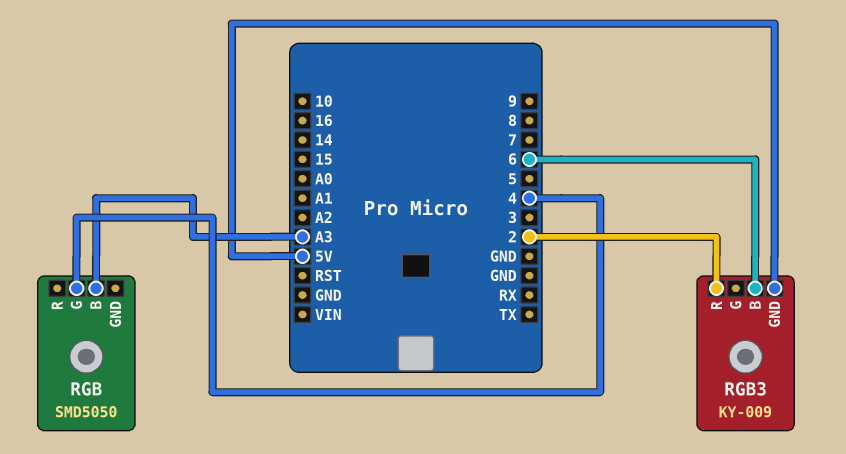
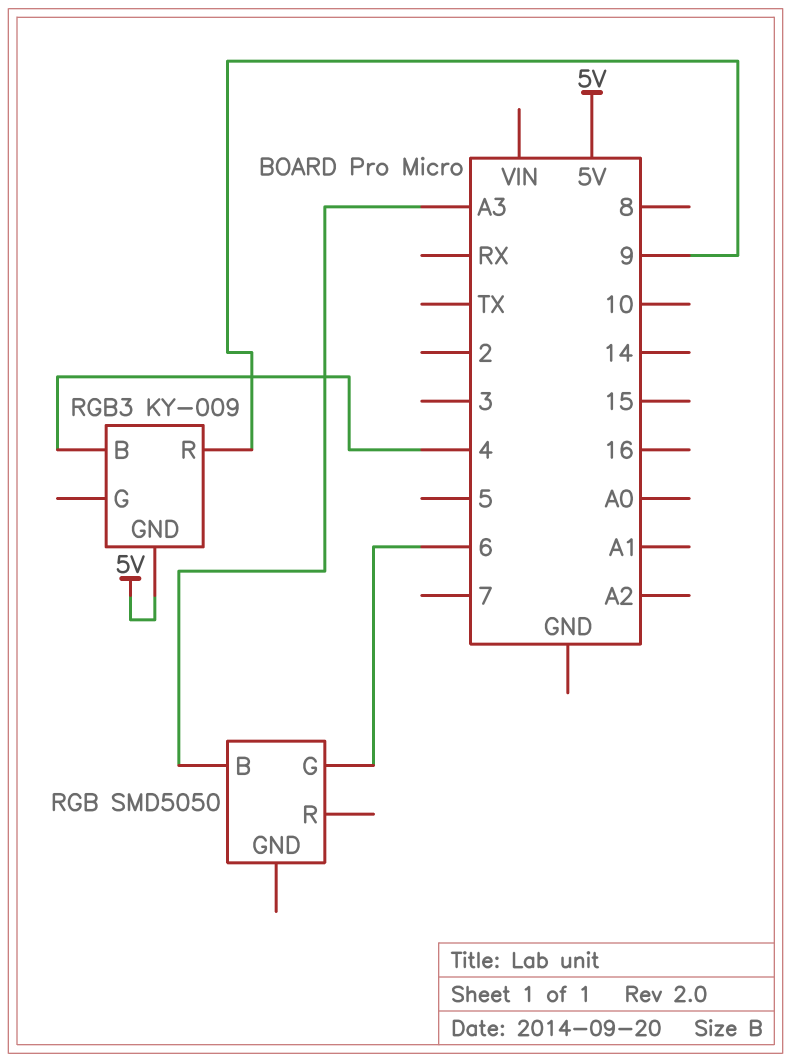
RGB pin G: 4 -> 6
RGB3 pin B: 6 -> 4
RGB3 pin R: 2 -> 9

